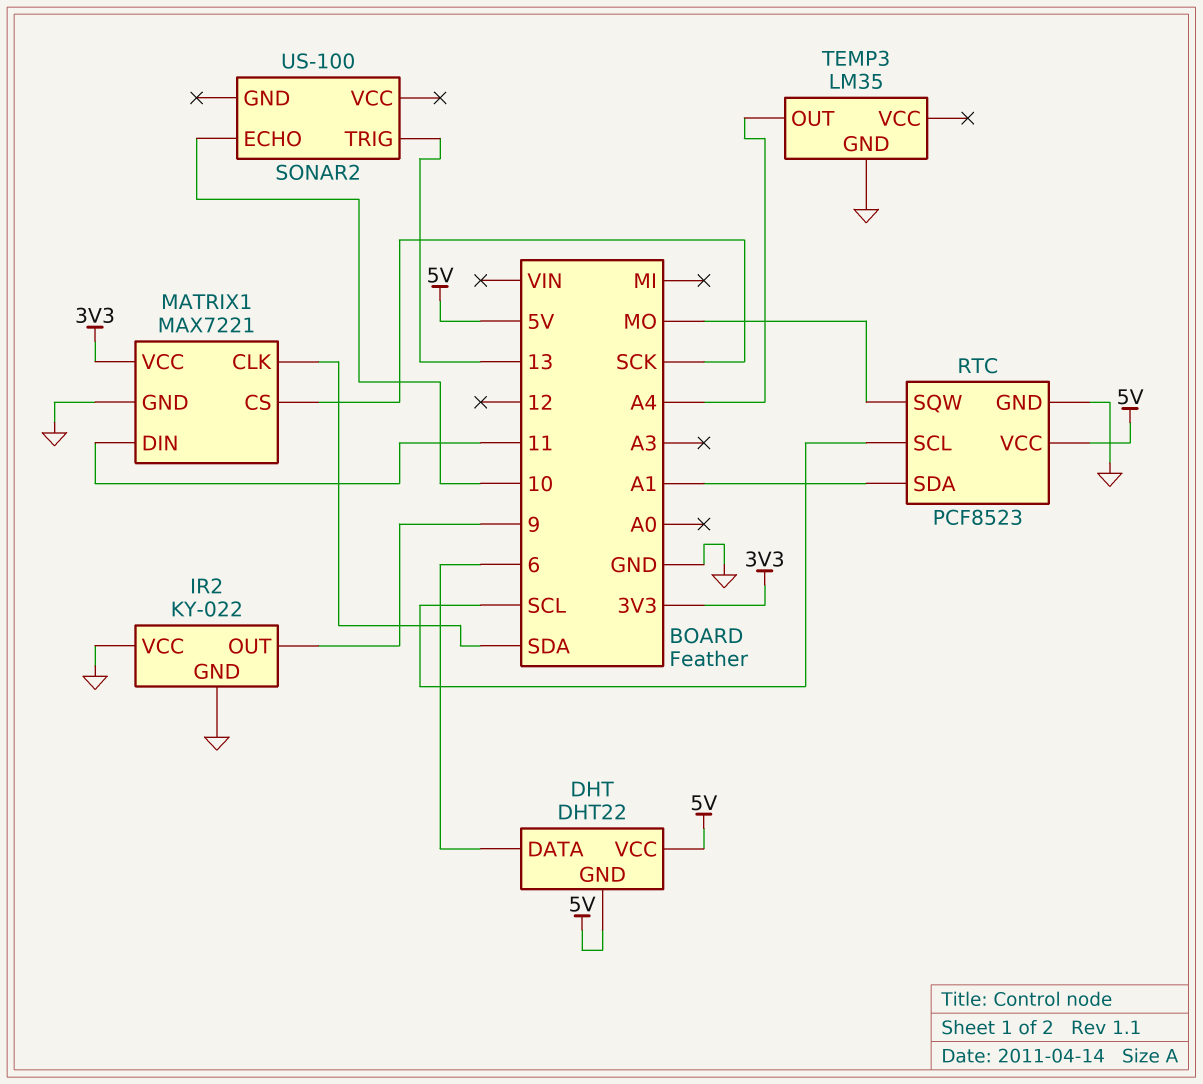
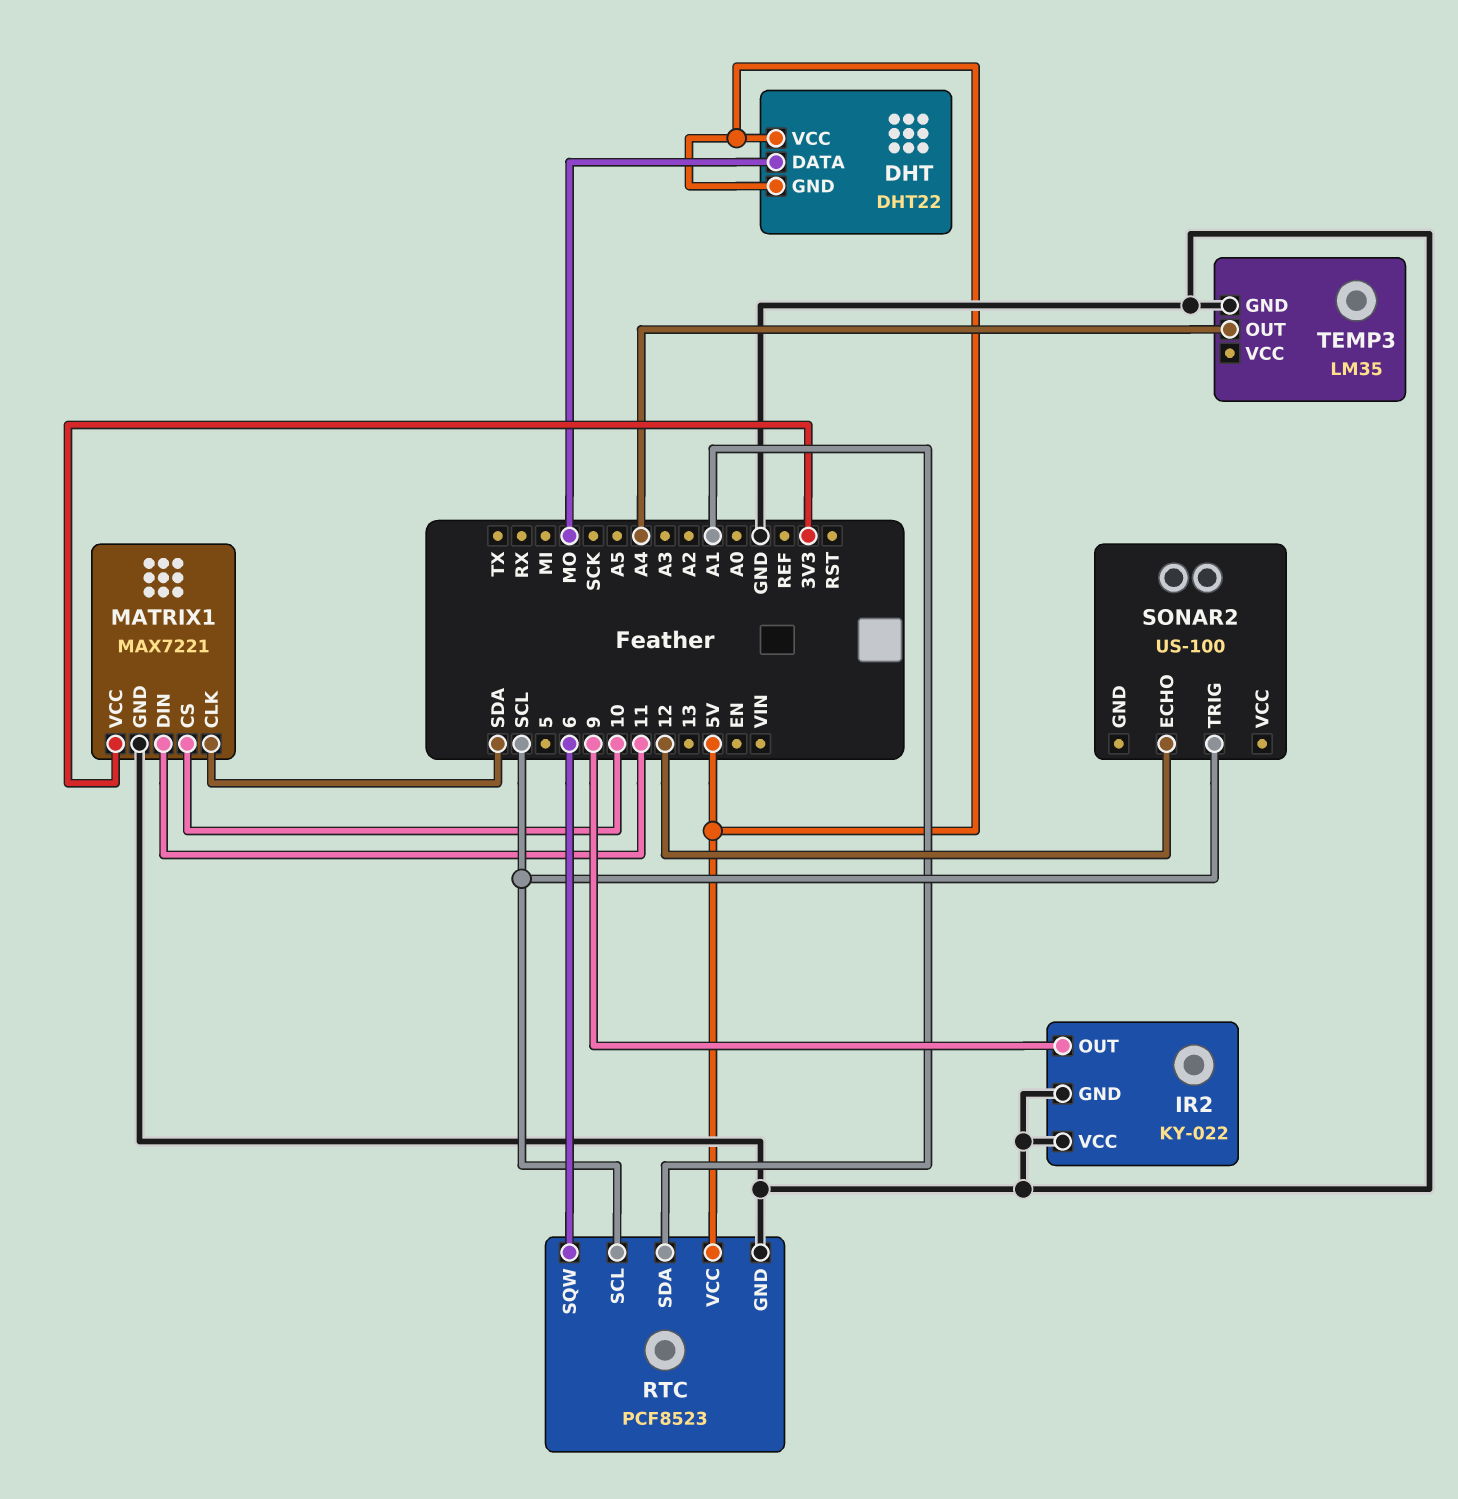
DHT pin DATA: 6 -> MO
MATRIX1 pin CS: SCK -> 10
RTC pin SQW: MO -> 6
SONAR2 pin ECHO: 10 -> 12
SONAR2 pin TRIG: 13 -> SCL

